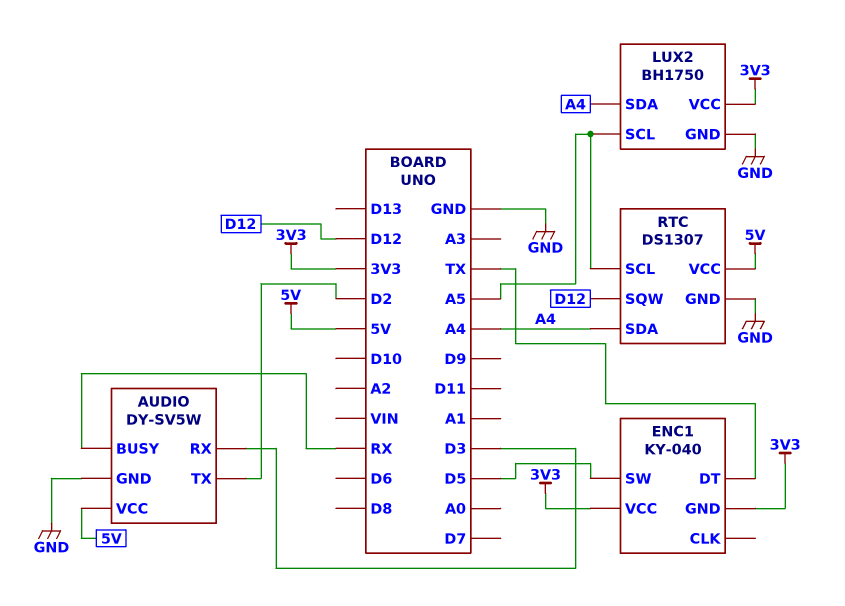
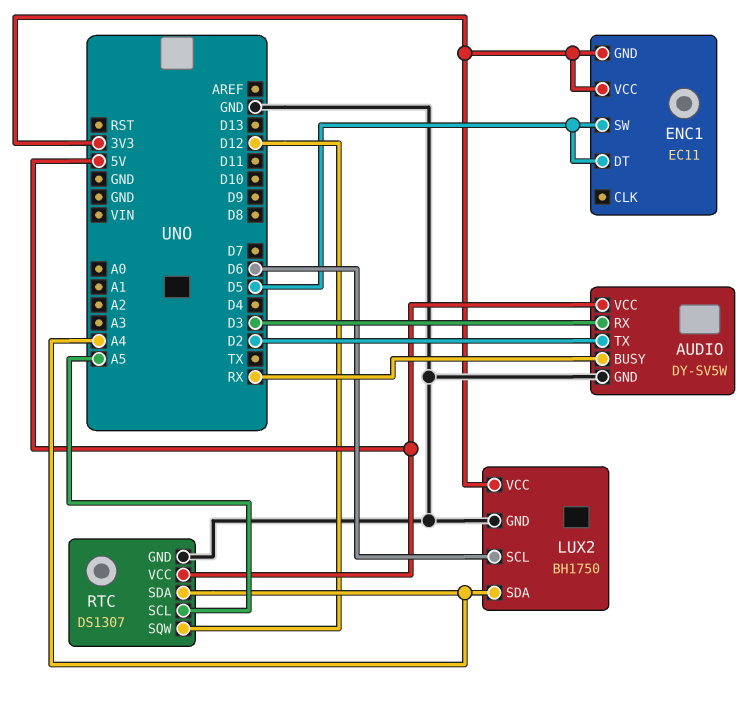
ENC1: KY-040 -> EC11
ENC1 pin DT: TX -> D5
LUX2 pin SCL: A5 -> D6

